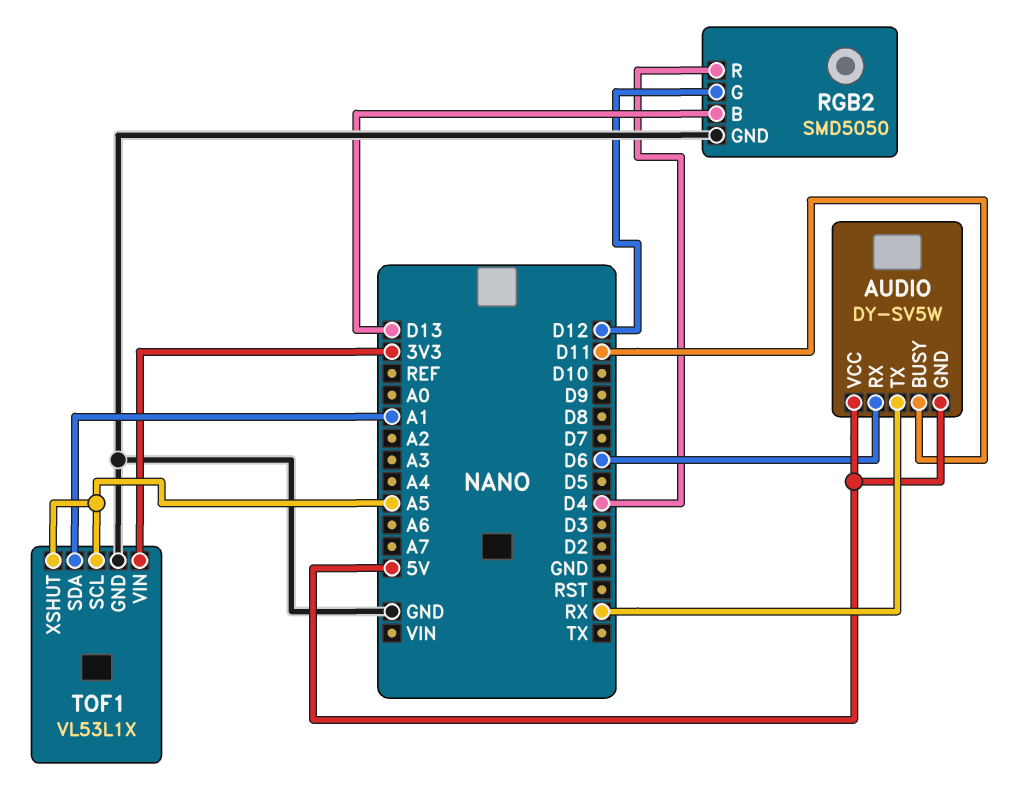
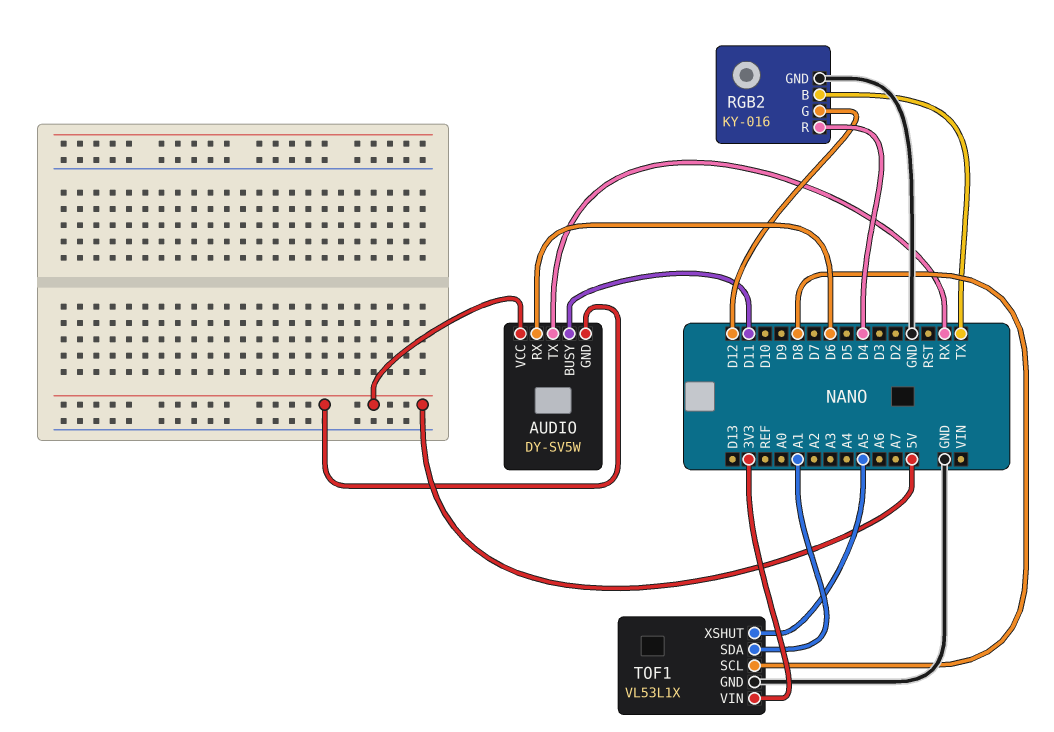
RGB2: SMD5050 -> KY-016
RGB2 pin B: D13 -> TX
TOF1 pin SCL: A5 -> D8

